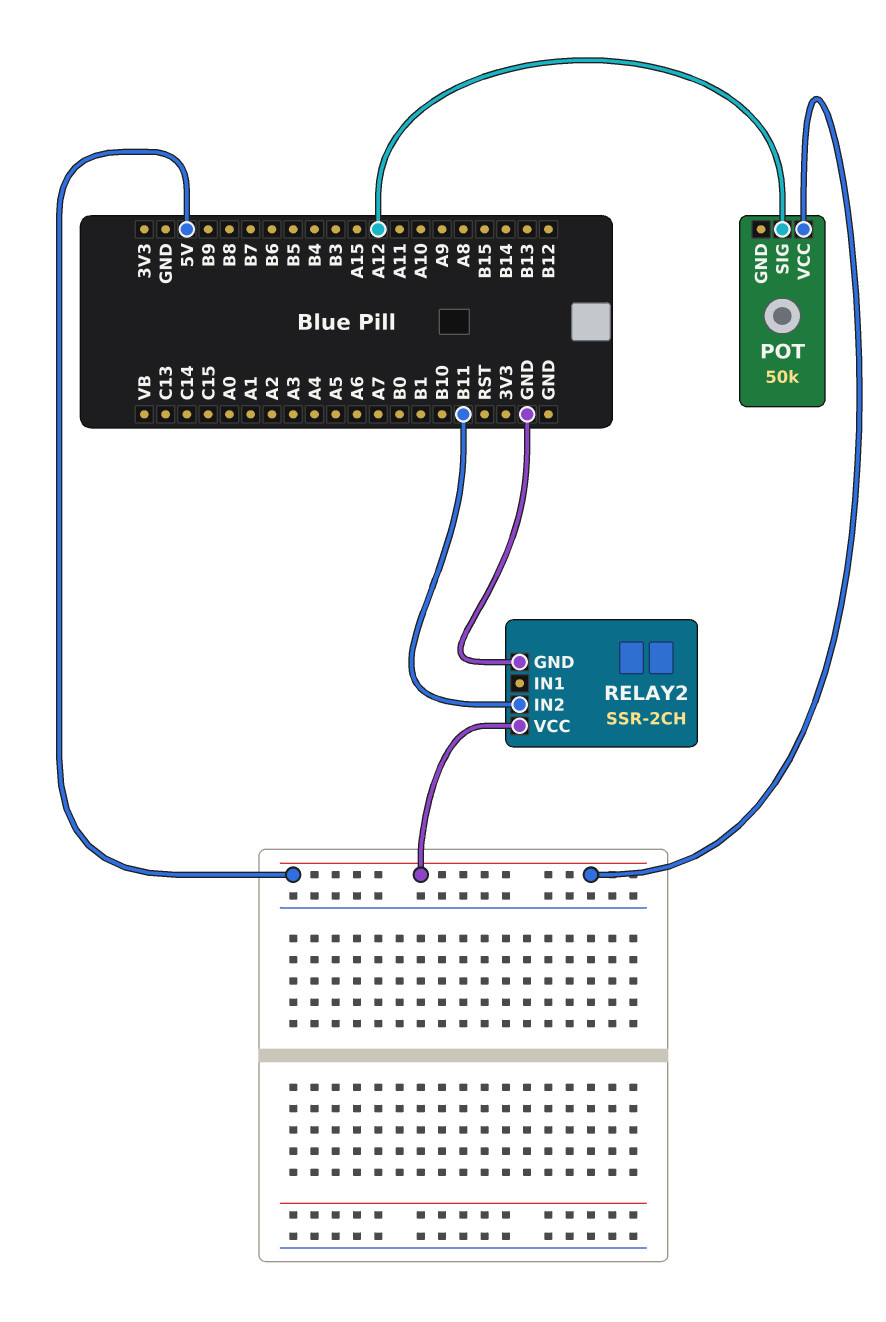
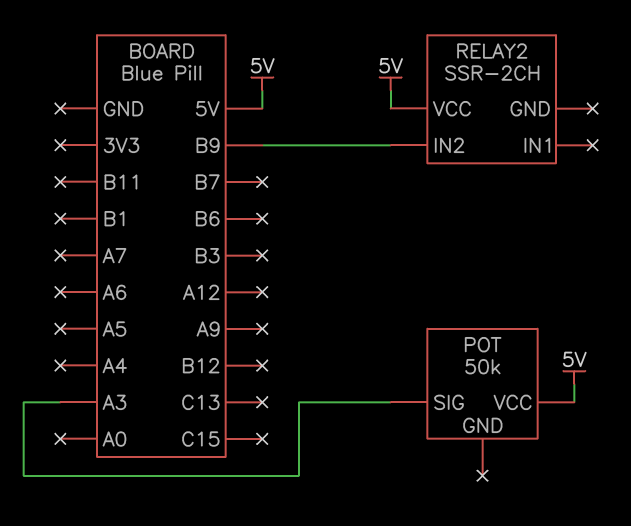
POT pin SIG: A12 -> A3
RELAY2 pin GND: GND -> none
RELAY2 pin IN2: B11 -> B9

